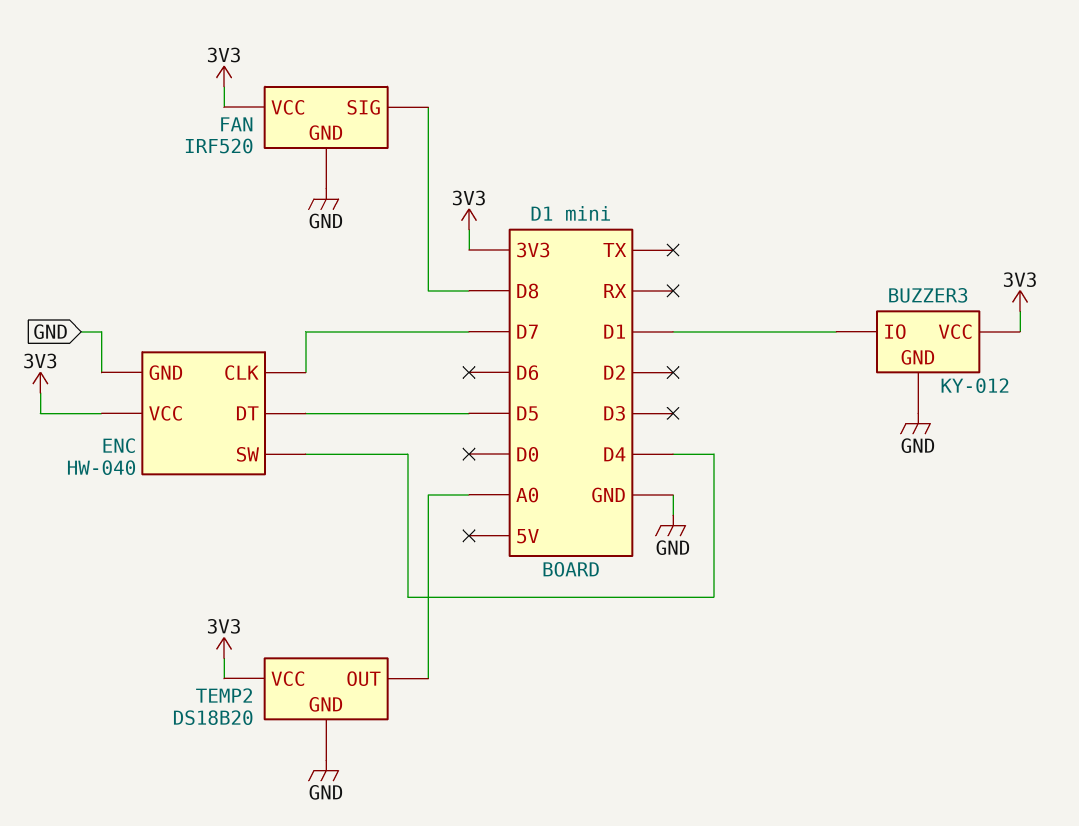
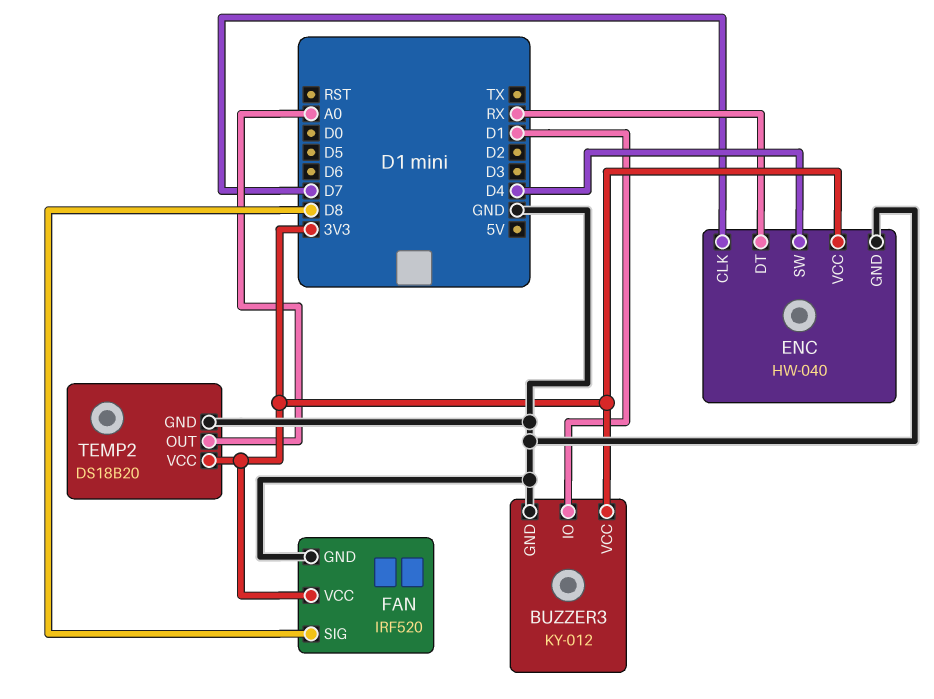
ENC pin DT: D5 -> RX

